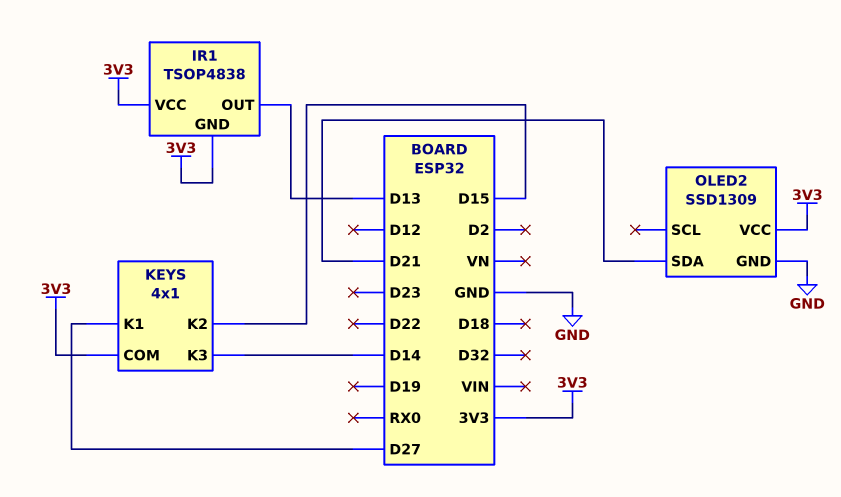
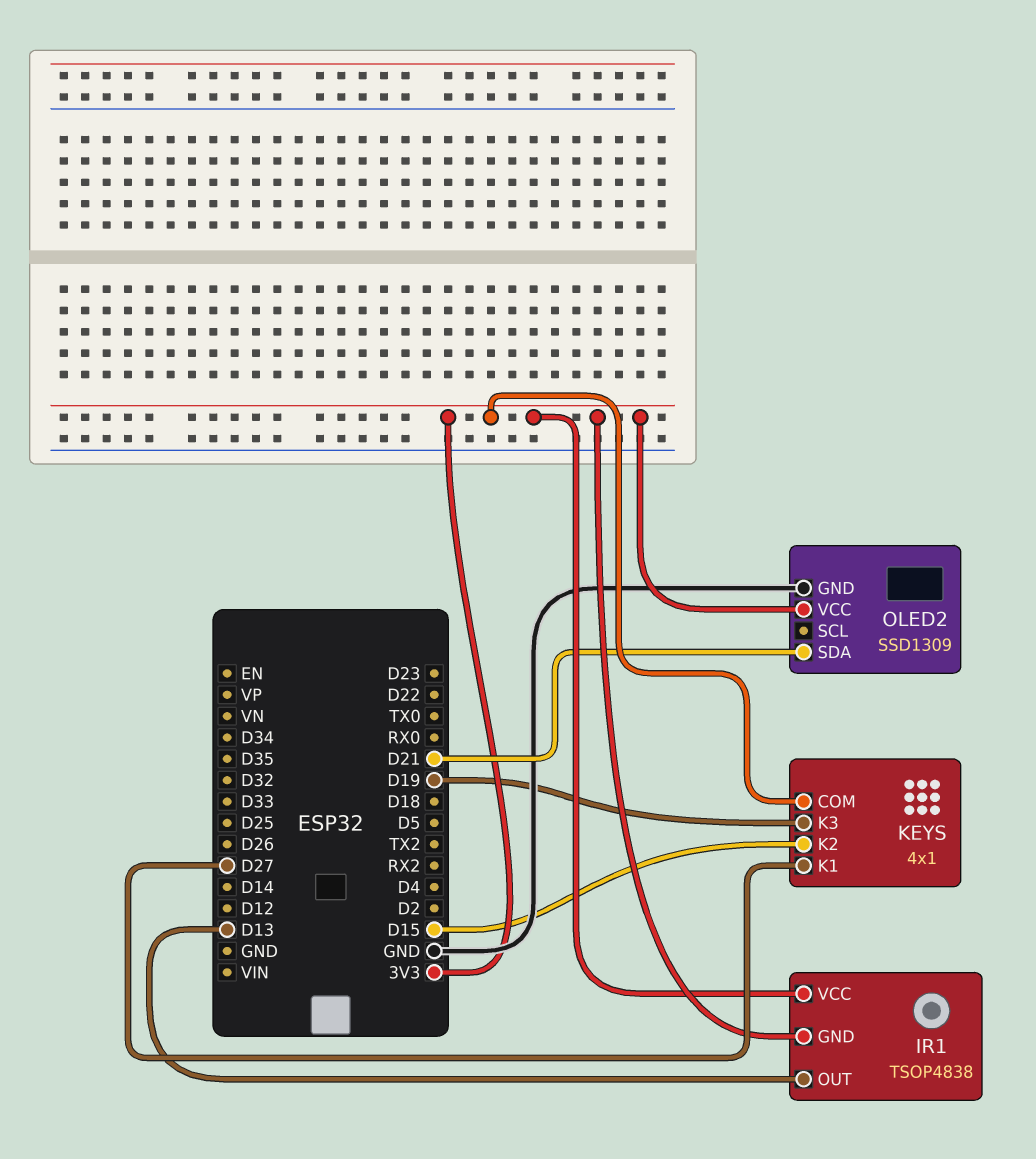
KEYS pin K3: D14 -> D19

